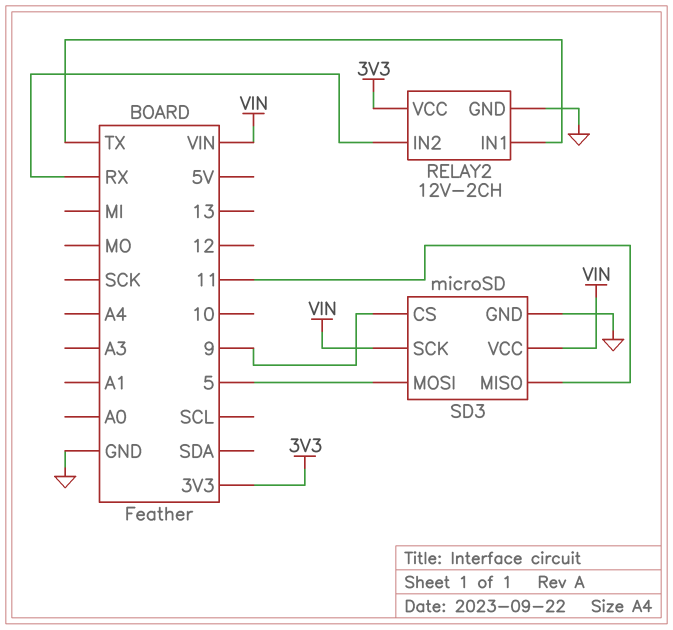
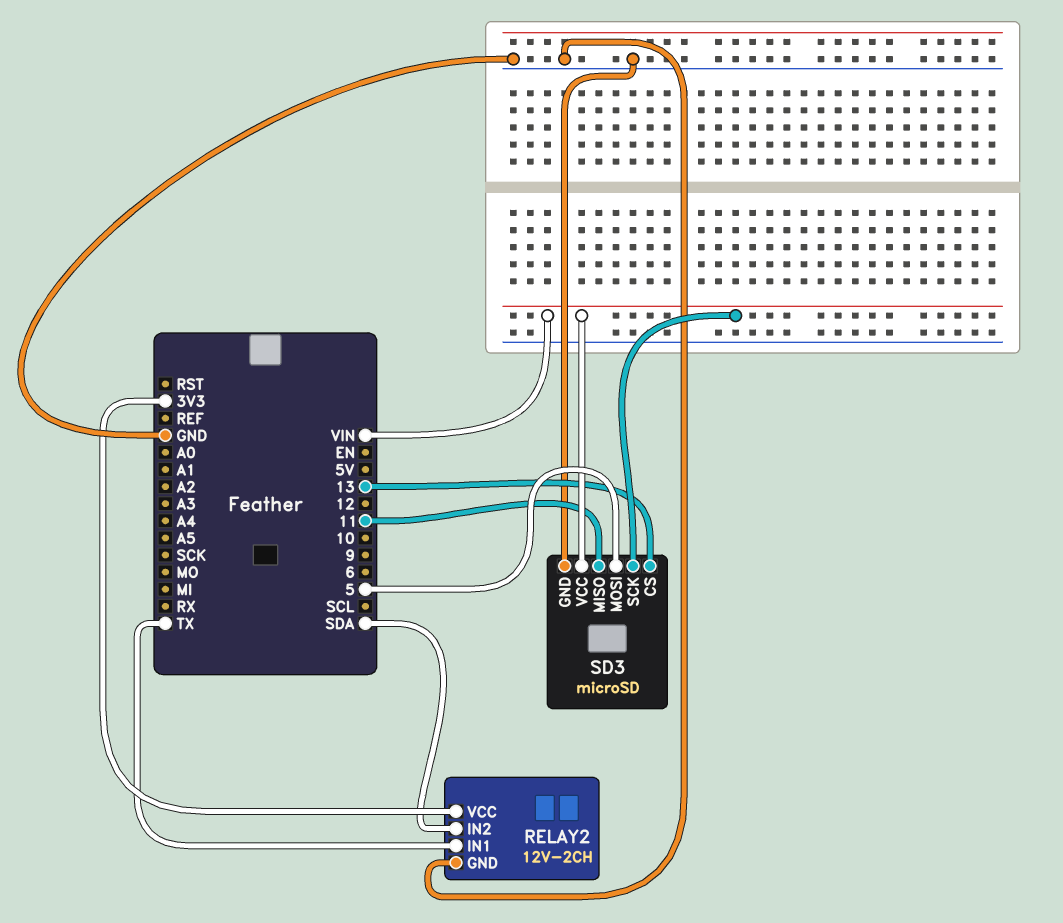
RELAY2 pin IN2: RX -> SDA
SD3 pin CS: 9 -> 13

